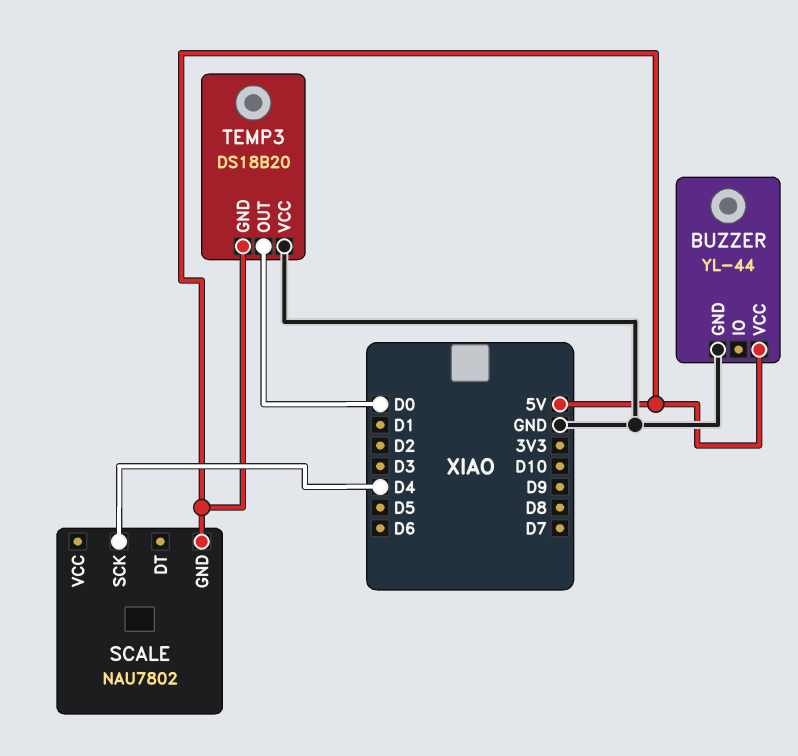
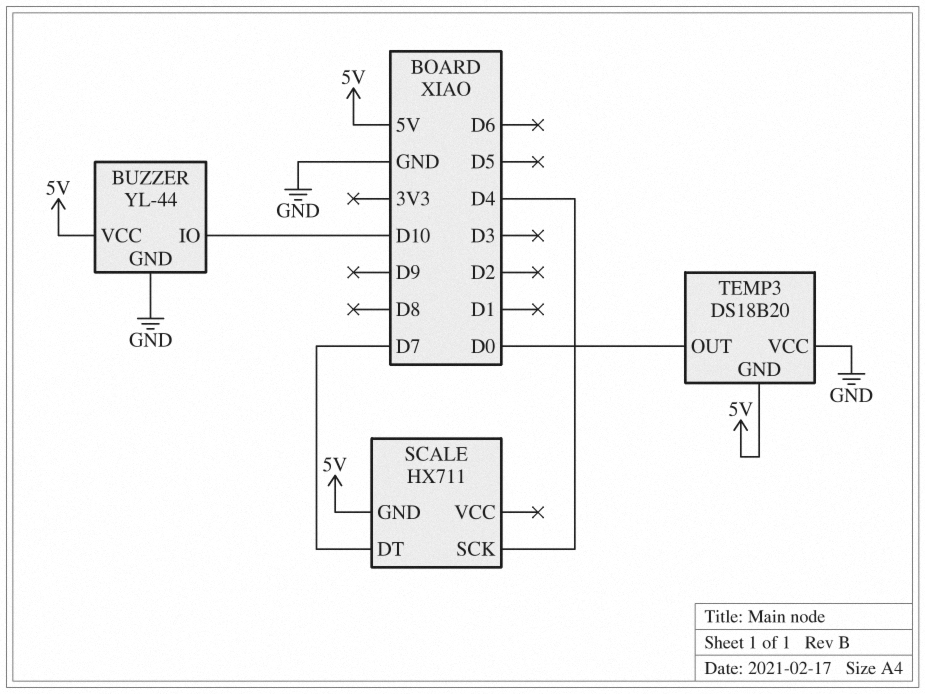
BUZZER pin IO: none -> D10
SCALE: NAU7802 -> HX711
SCALE pin DT: none -> D7

